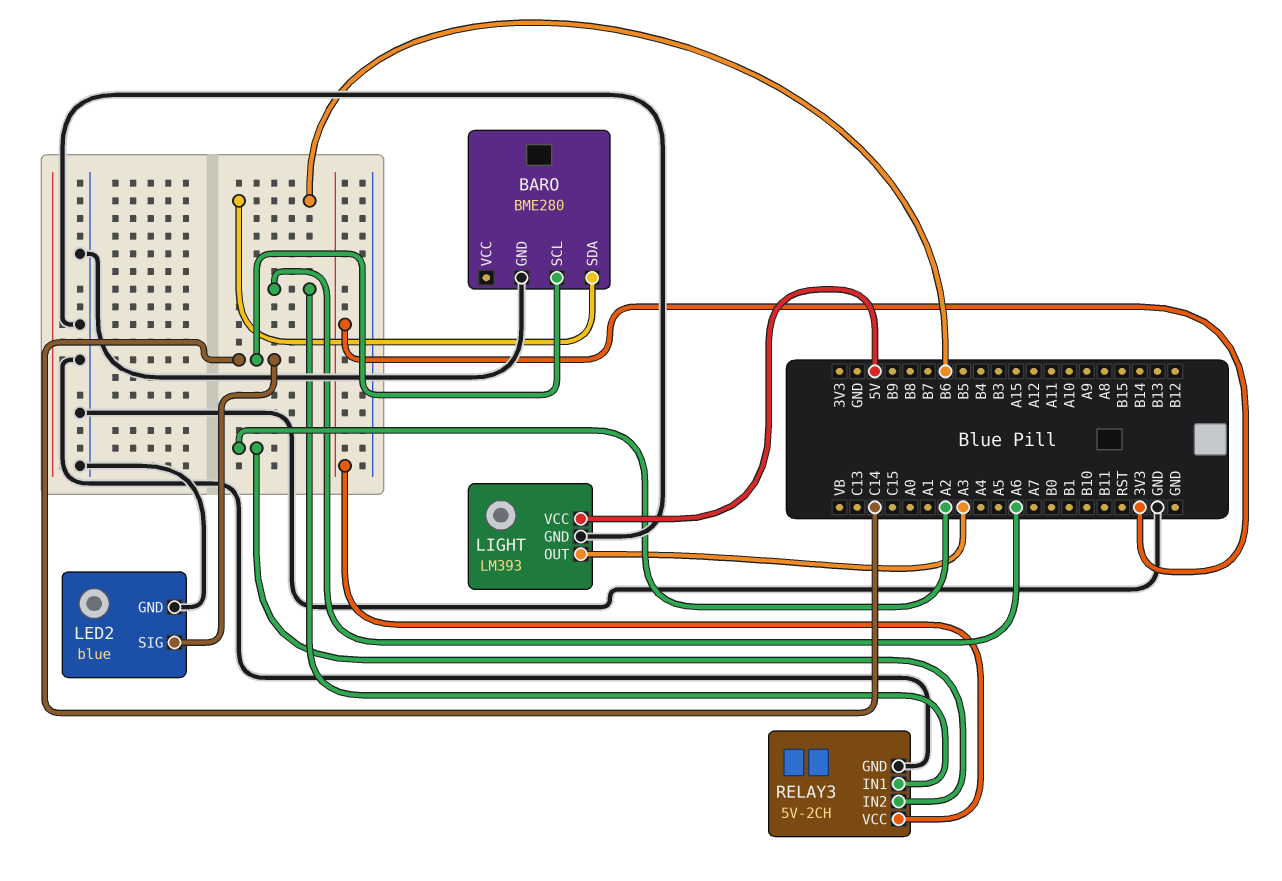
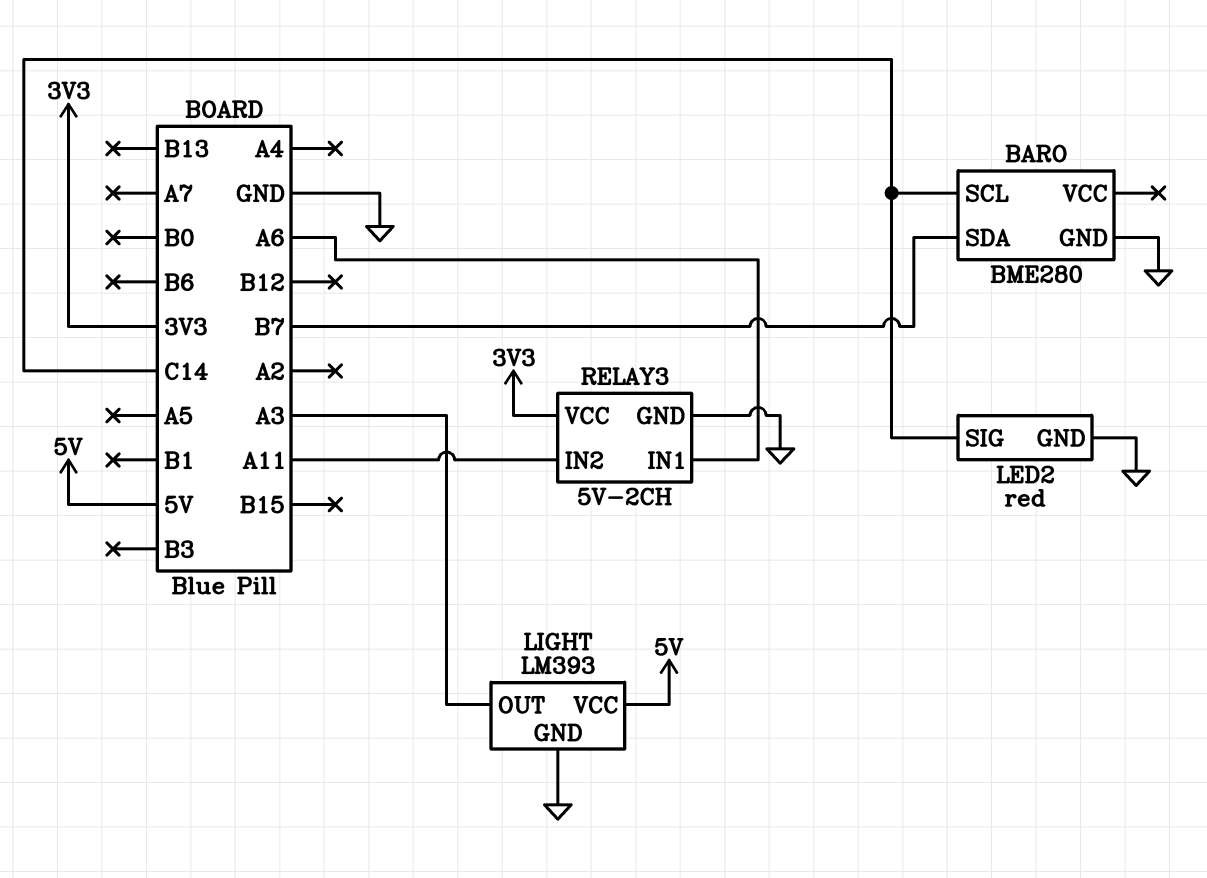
BARO pin SDA: B6 -> B7
LED2: blue -> red
RELAY3 pin IN2: A2 -> A11

